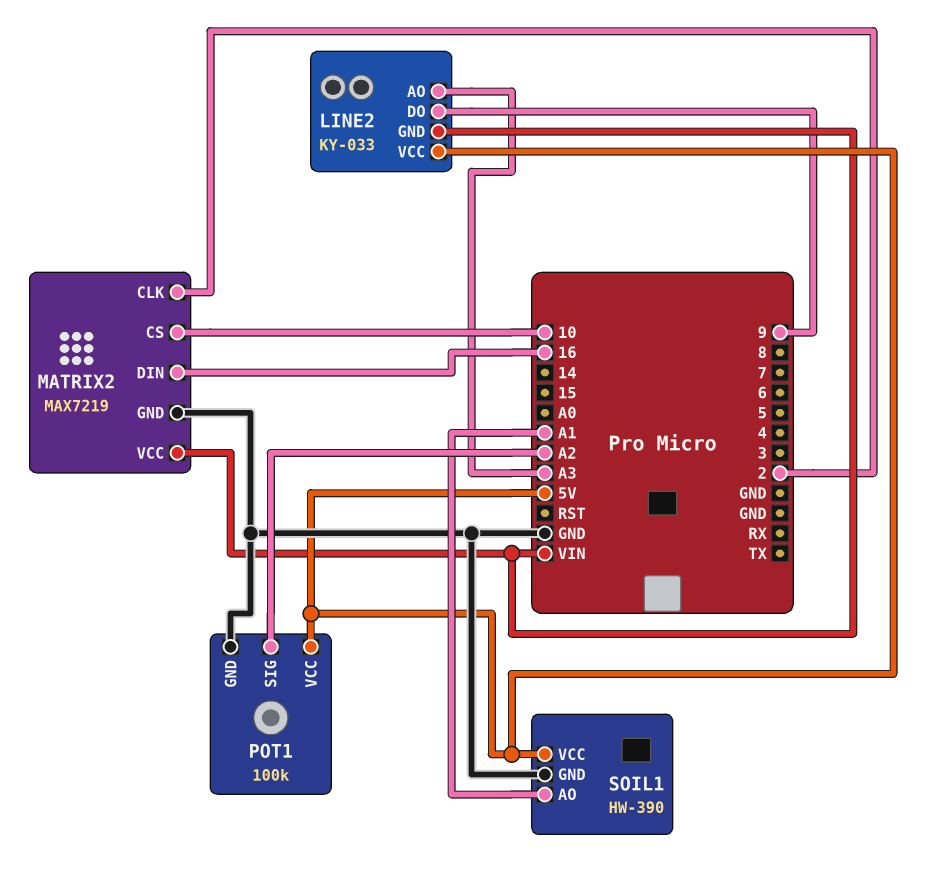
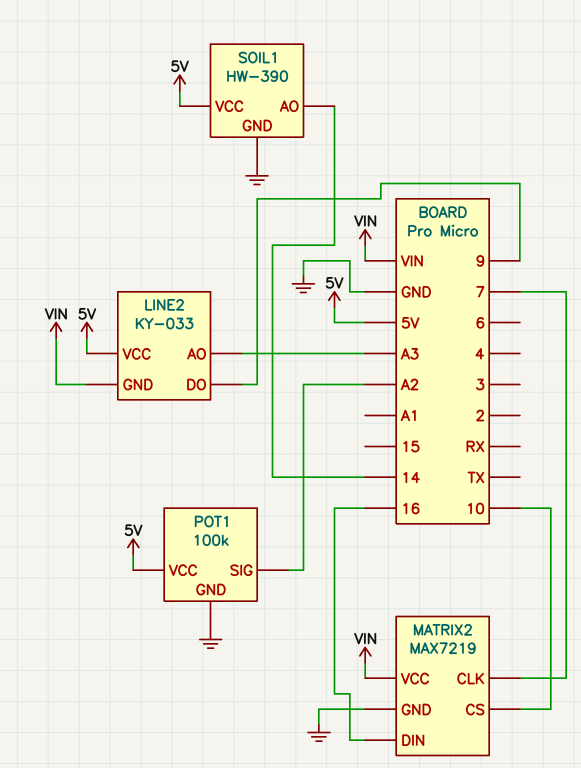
MATRIX2 pin CLK: 2 -> 7
SOIL1 pin AO: A1 -> 14

